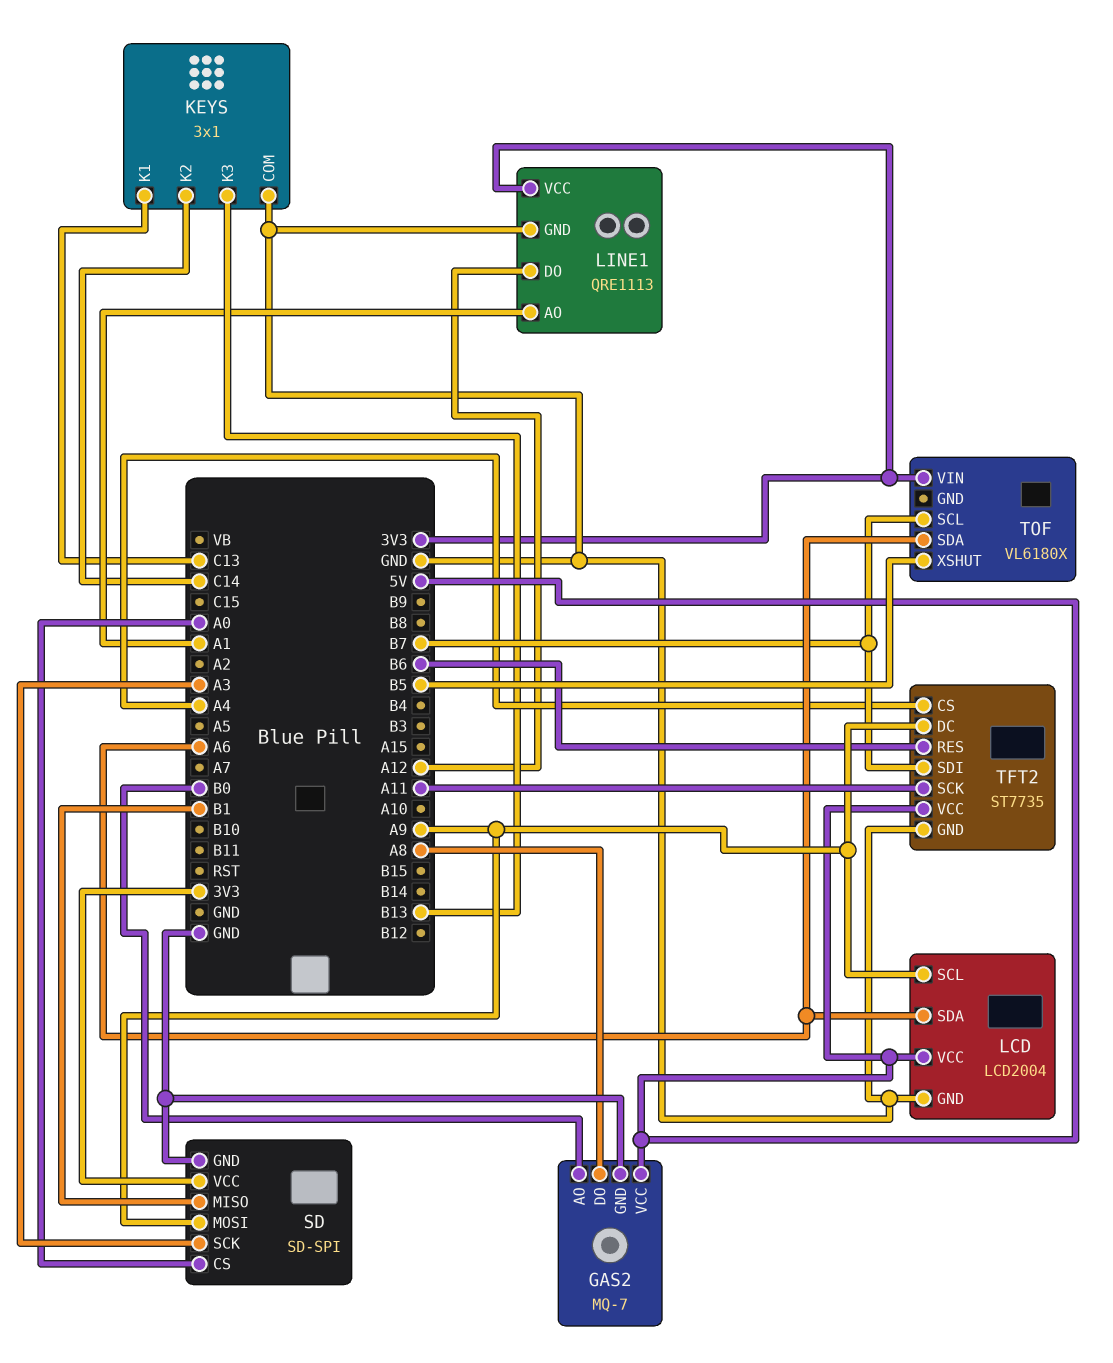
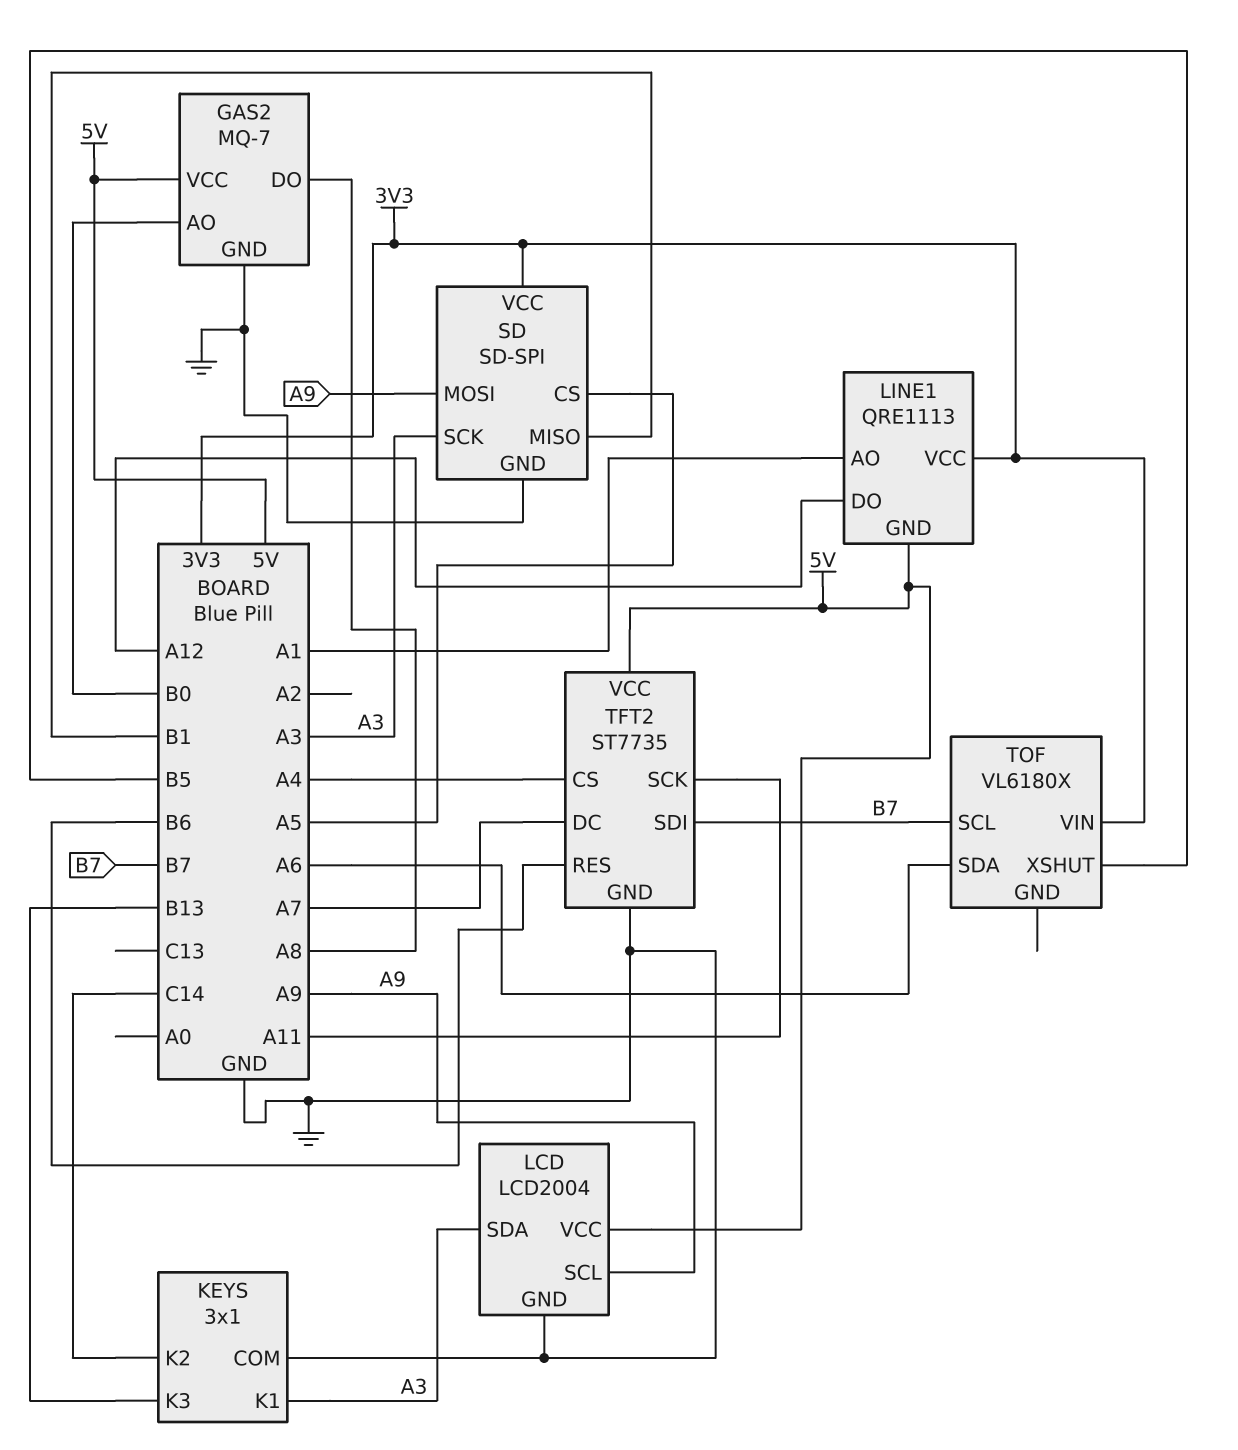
KEYS pin K1: C13 -> A3
LCD pin SDA: A6 -> A3
LINE1 pin GND: GND -> 5V
SD pin CS: A0 -> A5
TFT2 pin DC: A9 -> A7

